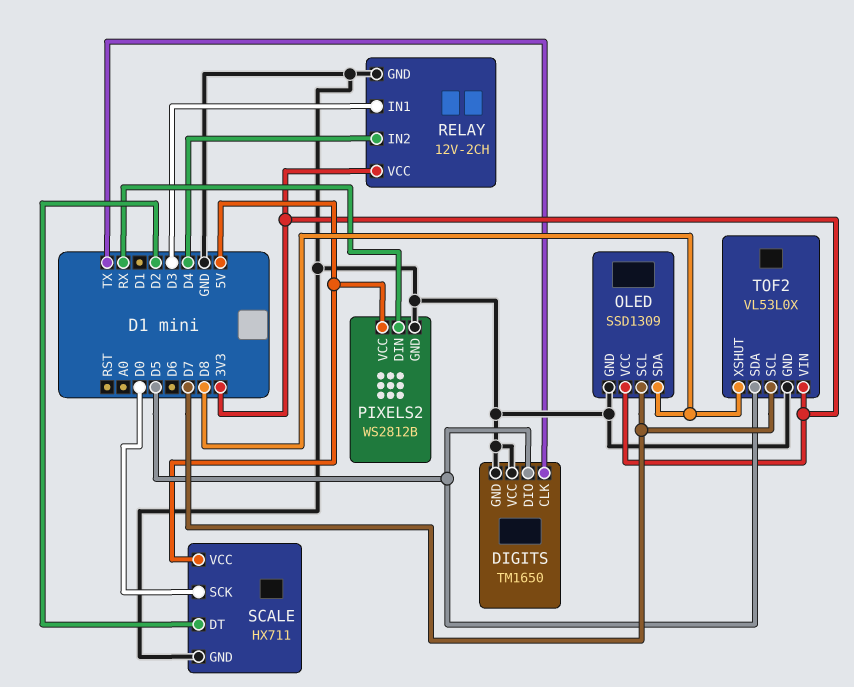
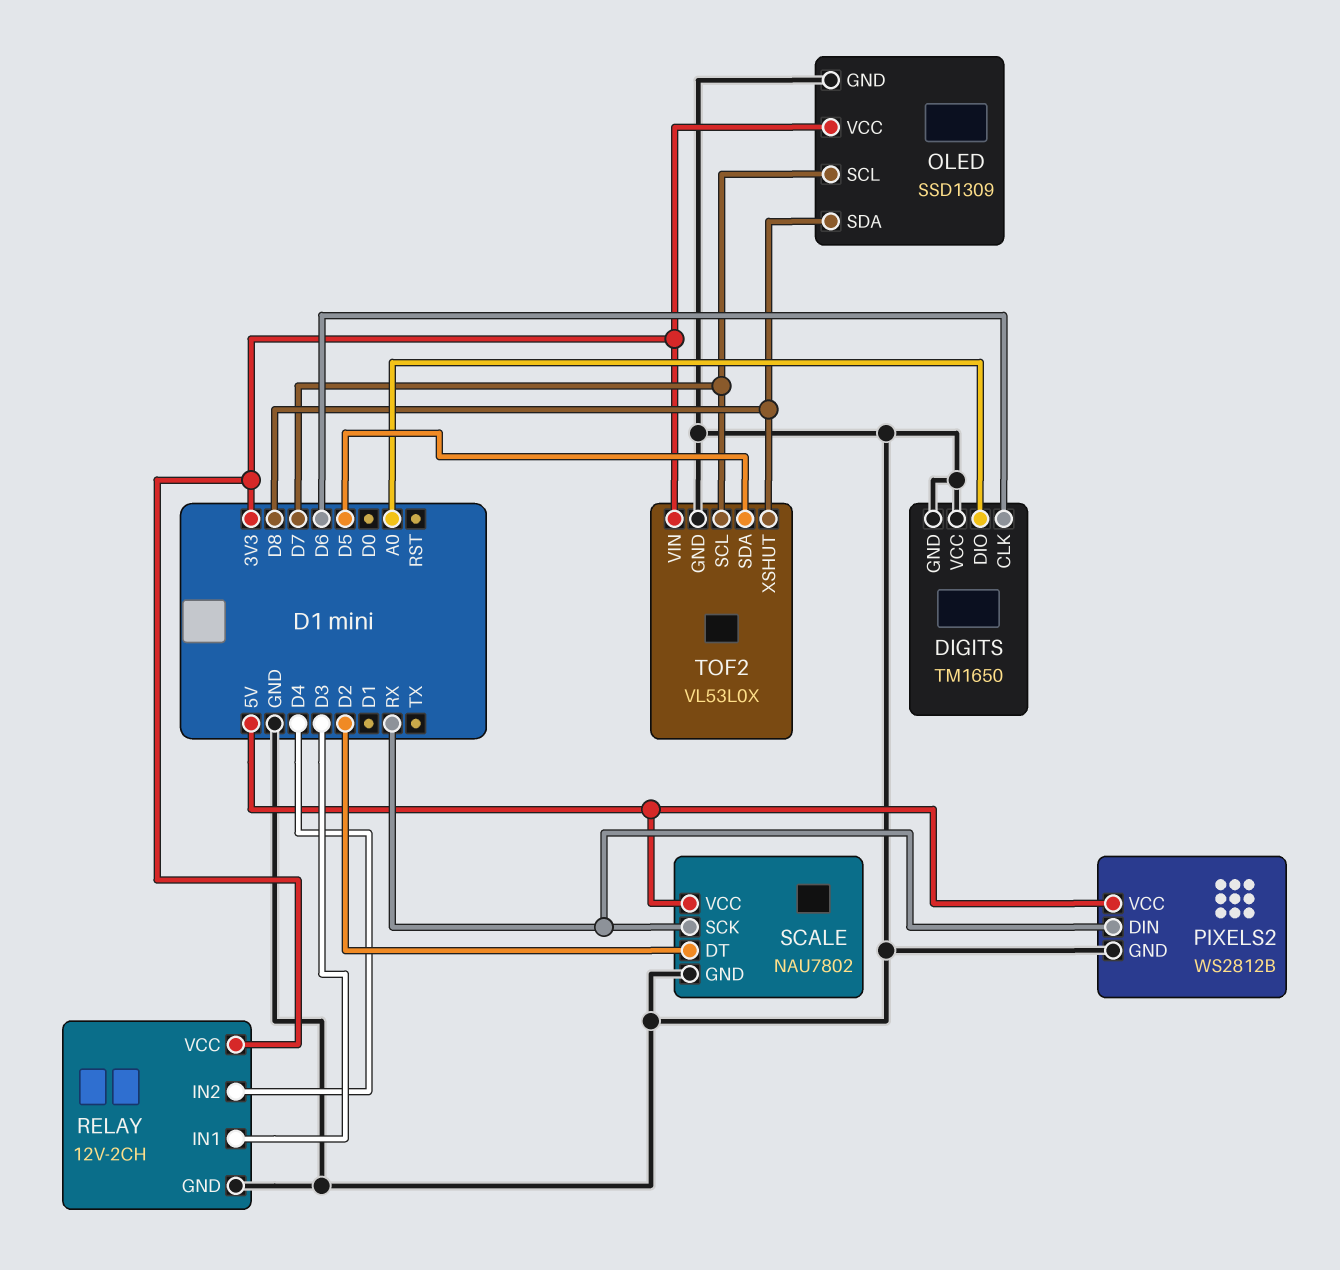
DIGITS pin CLK: TX -> D6
DIGITS pin DIO: D5 -> A0
SCALE: HX711 -> NAU7802
SCALE pin SCK: D0 -> RX

